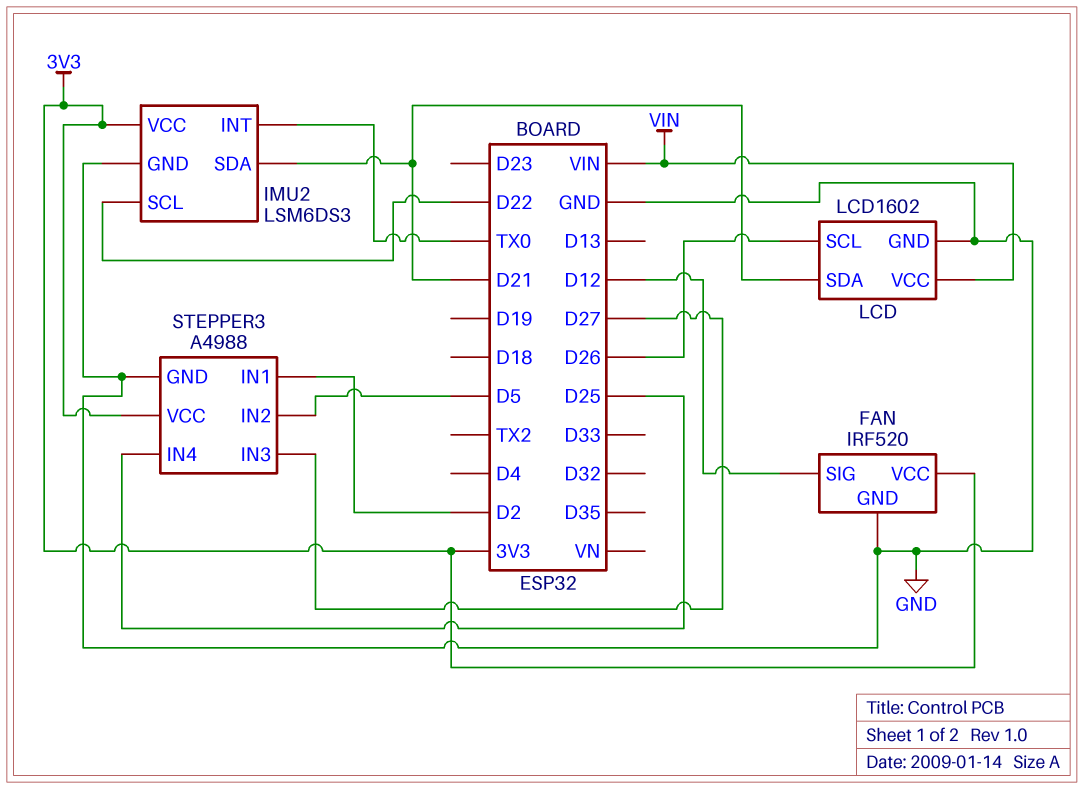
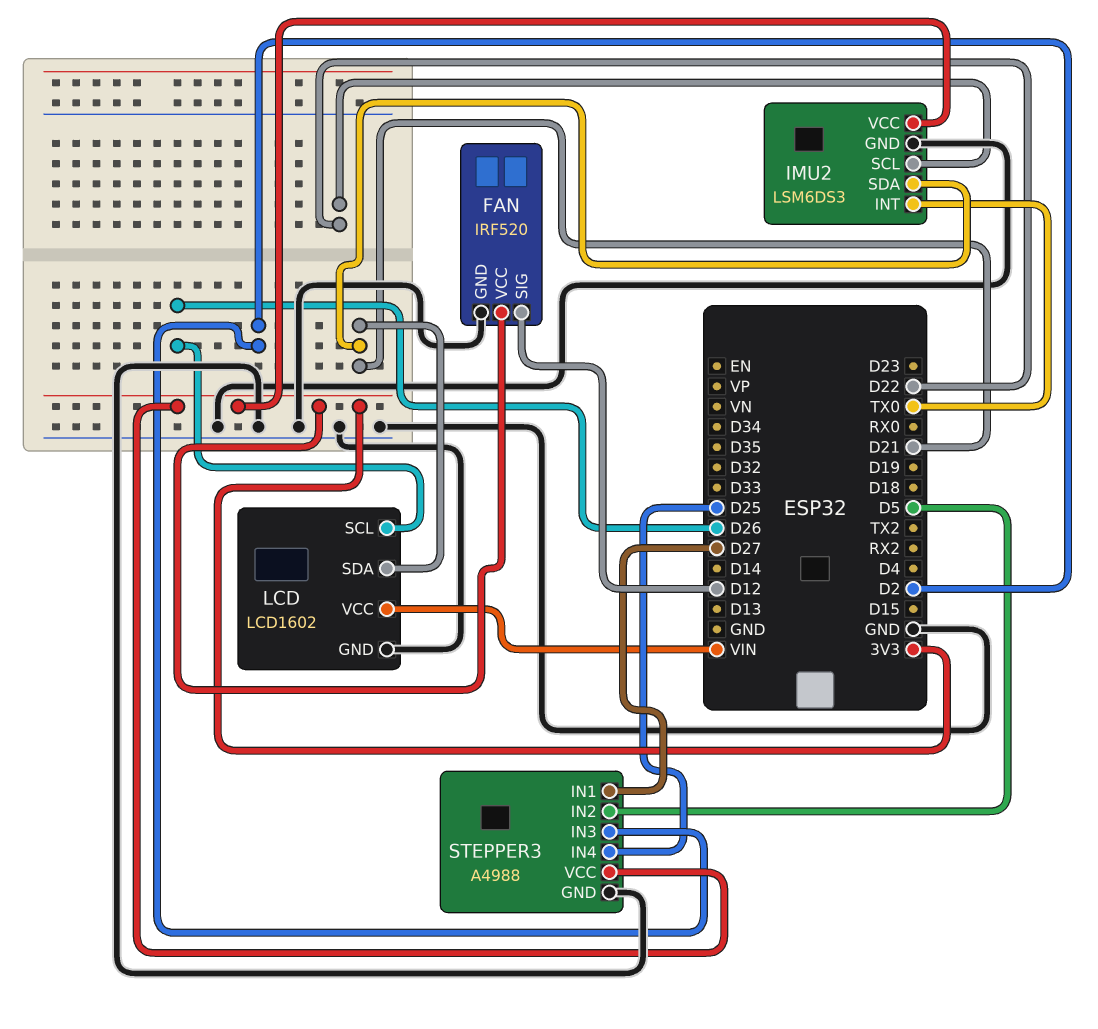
STEPPER3 pin IN1: D2 -> D27
STEPPER3 pin IN3: D27 -> D2

